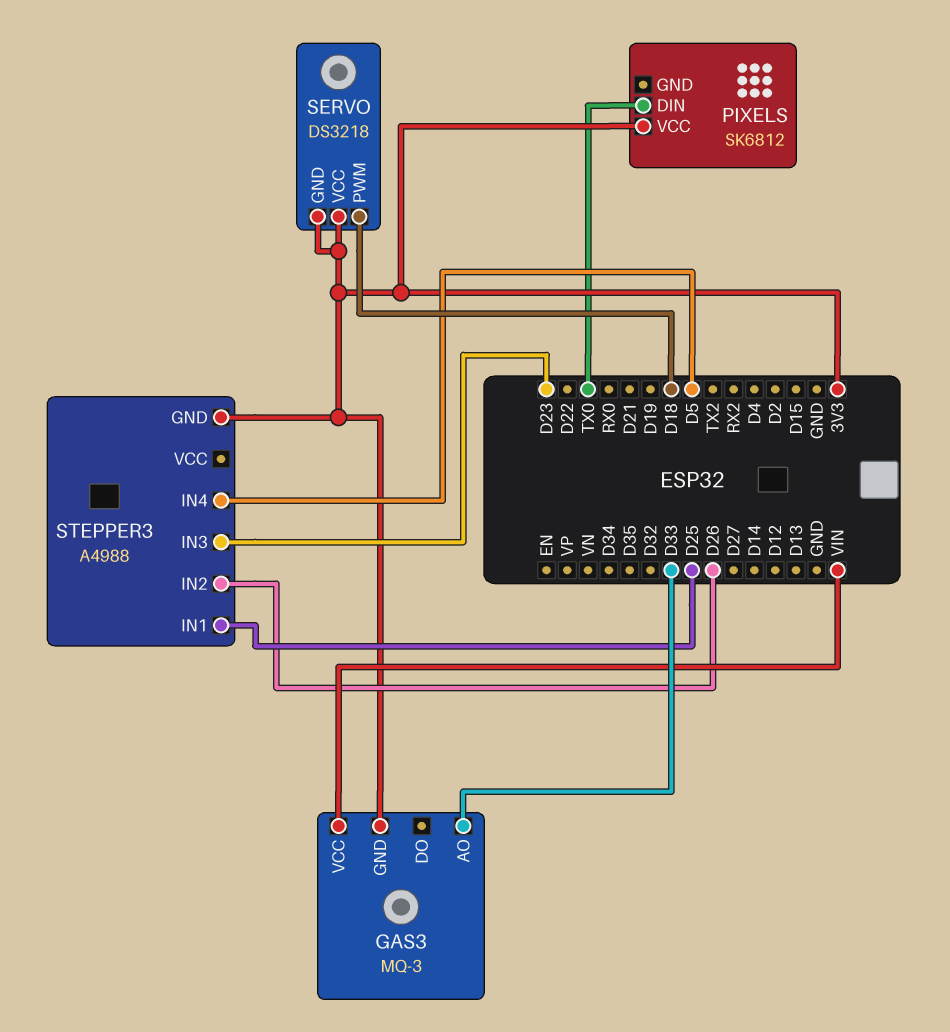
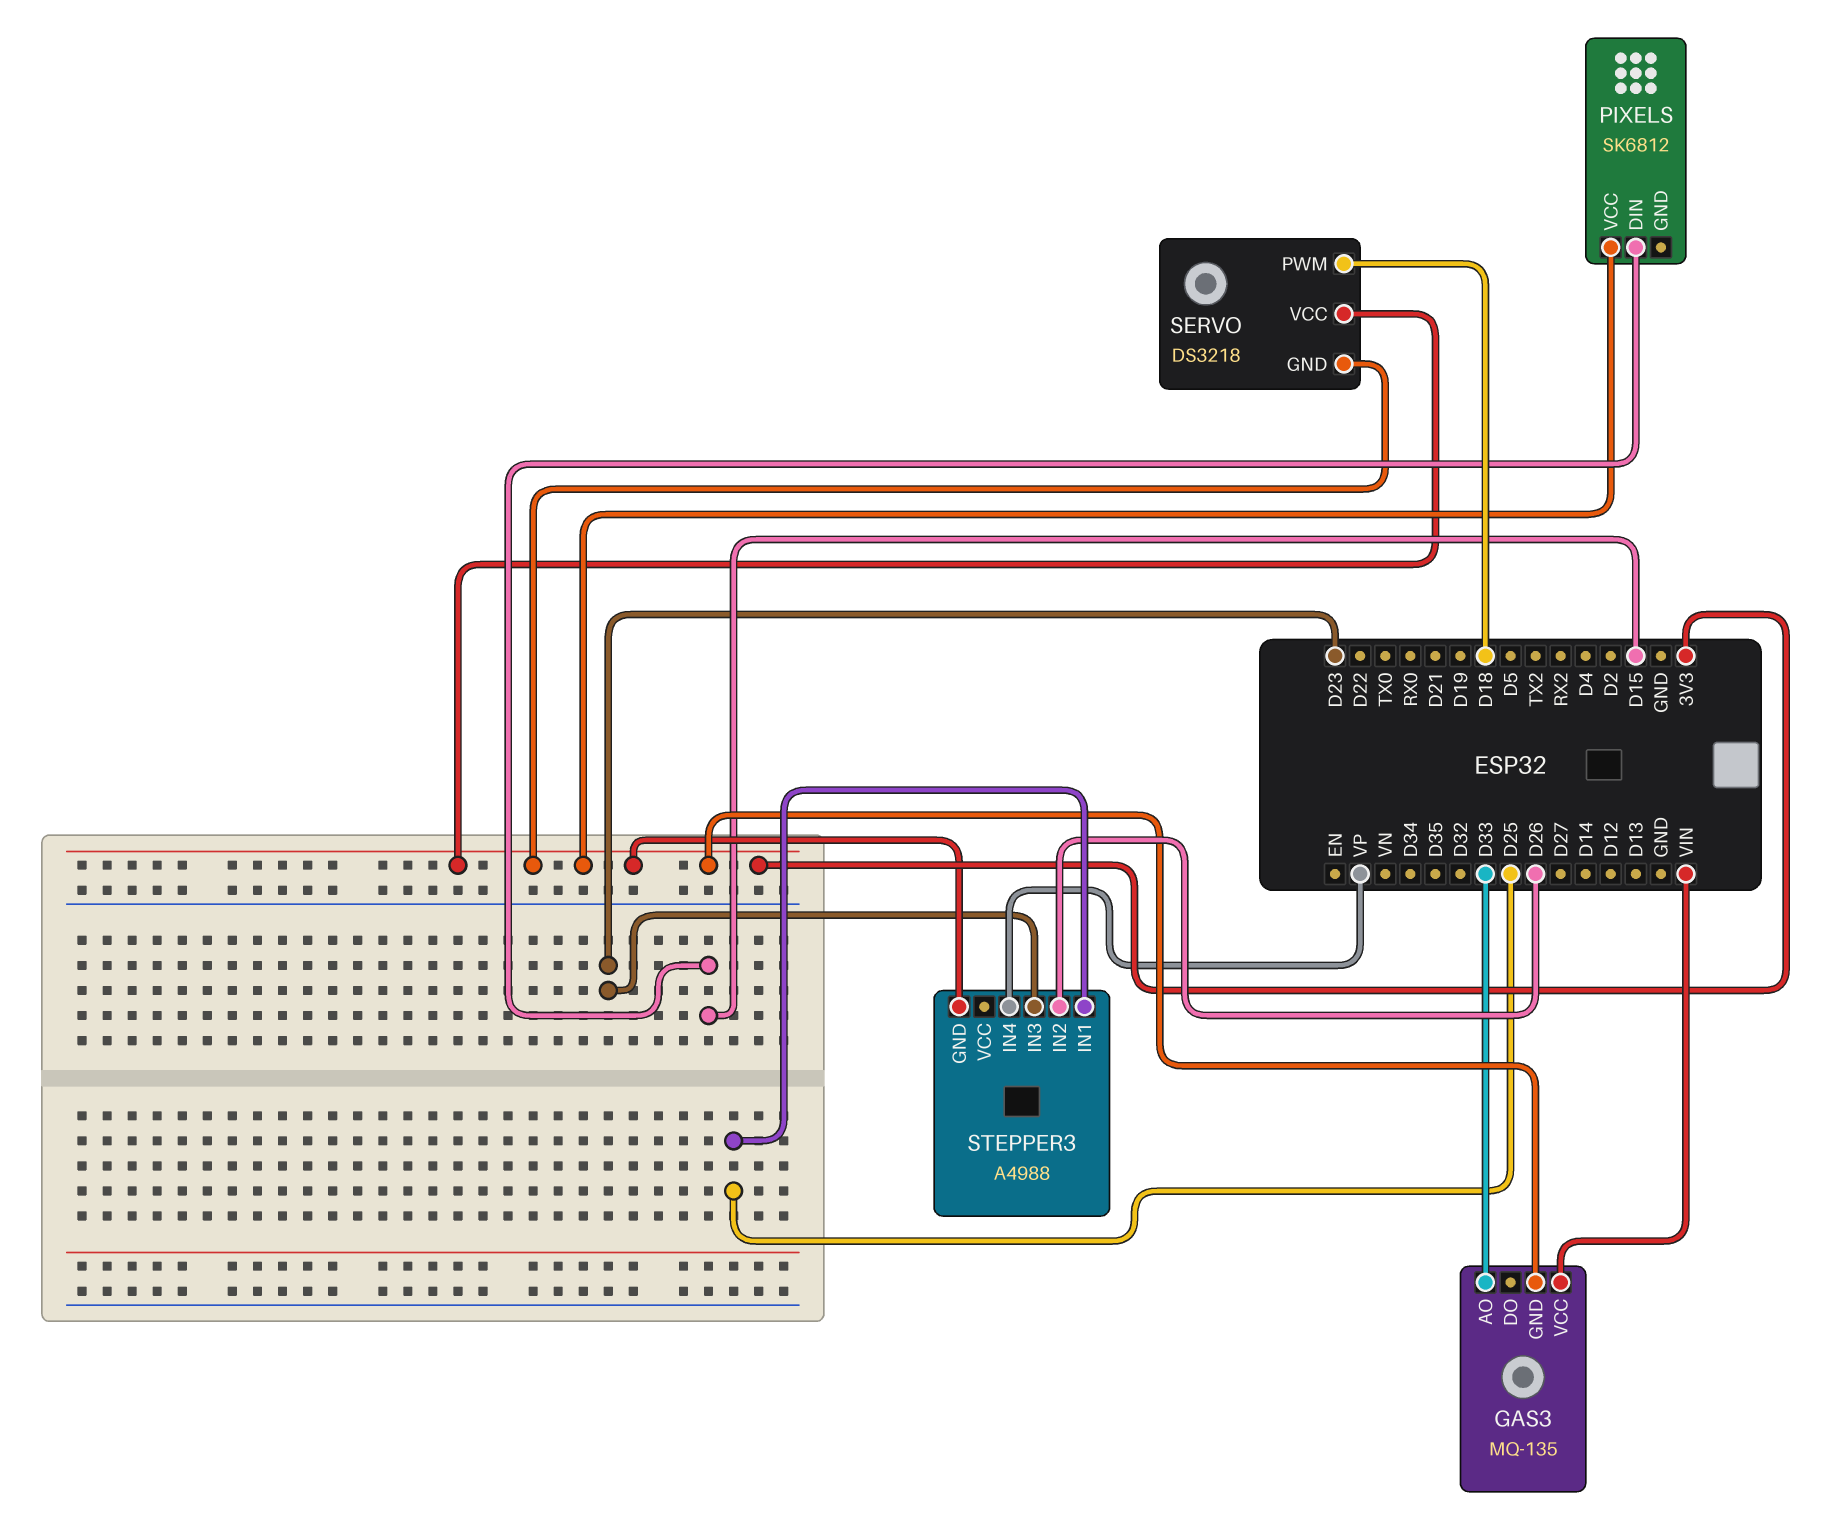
GAS3: MQ-3 -> MQ-135
PIXELS pin DIN: TX0 -> D15
STEPPER3 pin IN4: D5 -> VP

